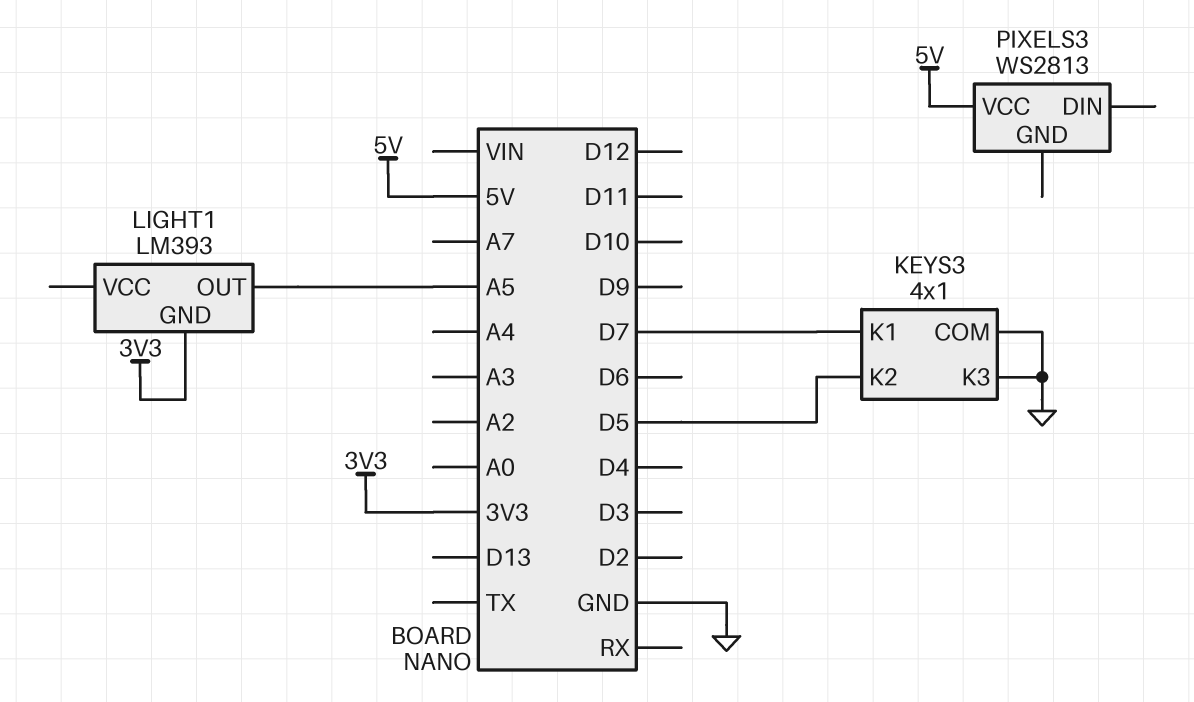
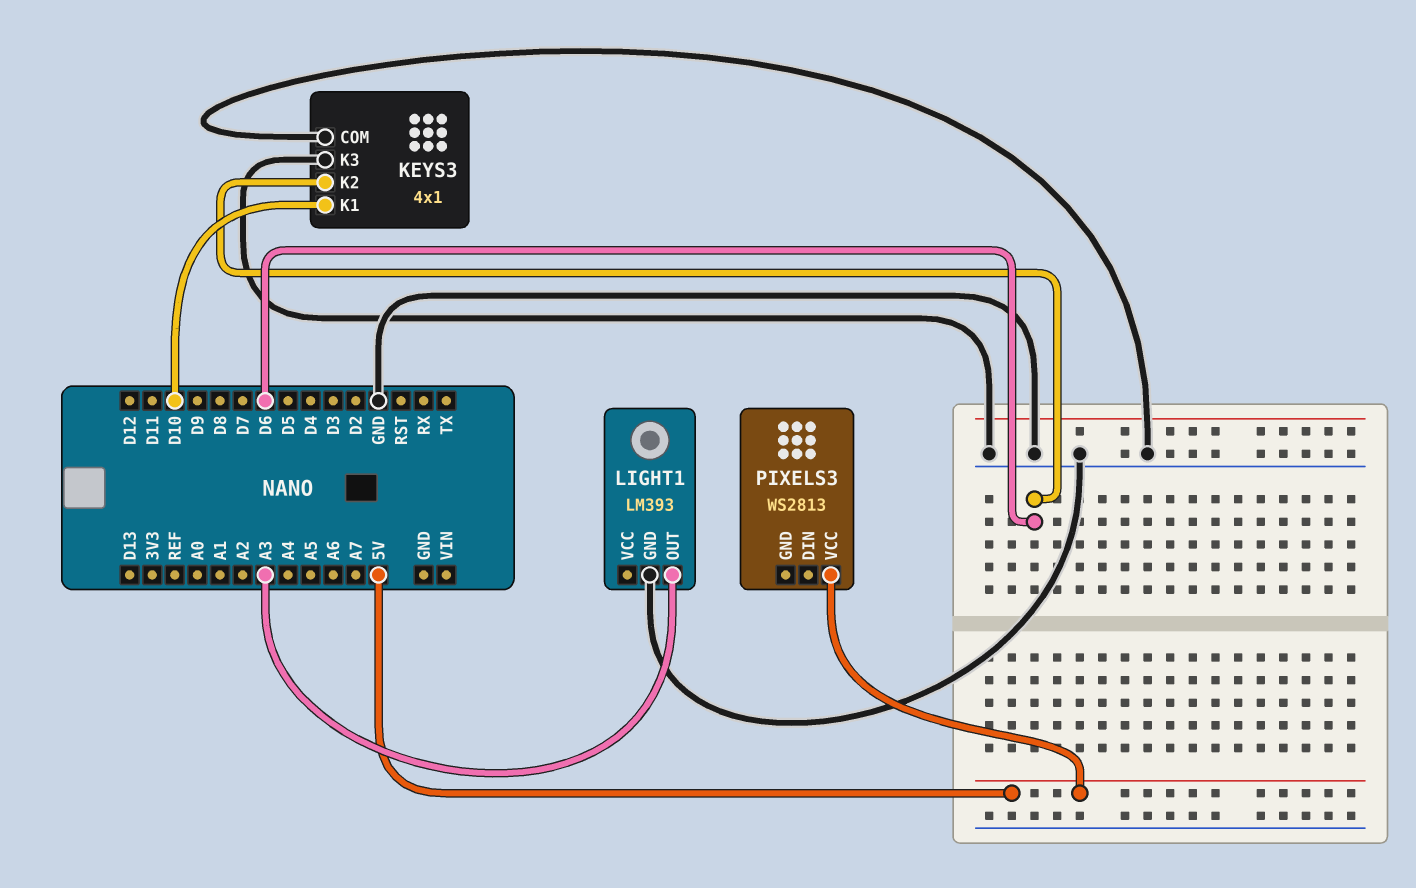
KEYS3 pin K1: D7 -> D10
KEYS3 pin K2: D5 -> D6
LIGHT1 pin GND: 3V3 -> GND
LIGHT1 pin OUT: A5 -> A3

